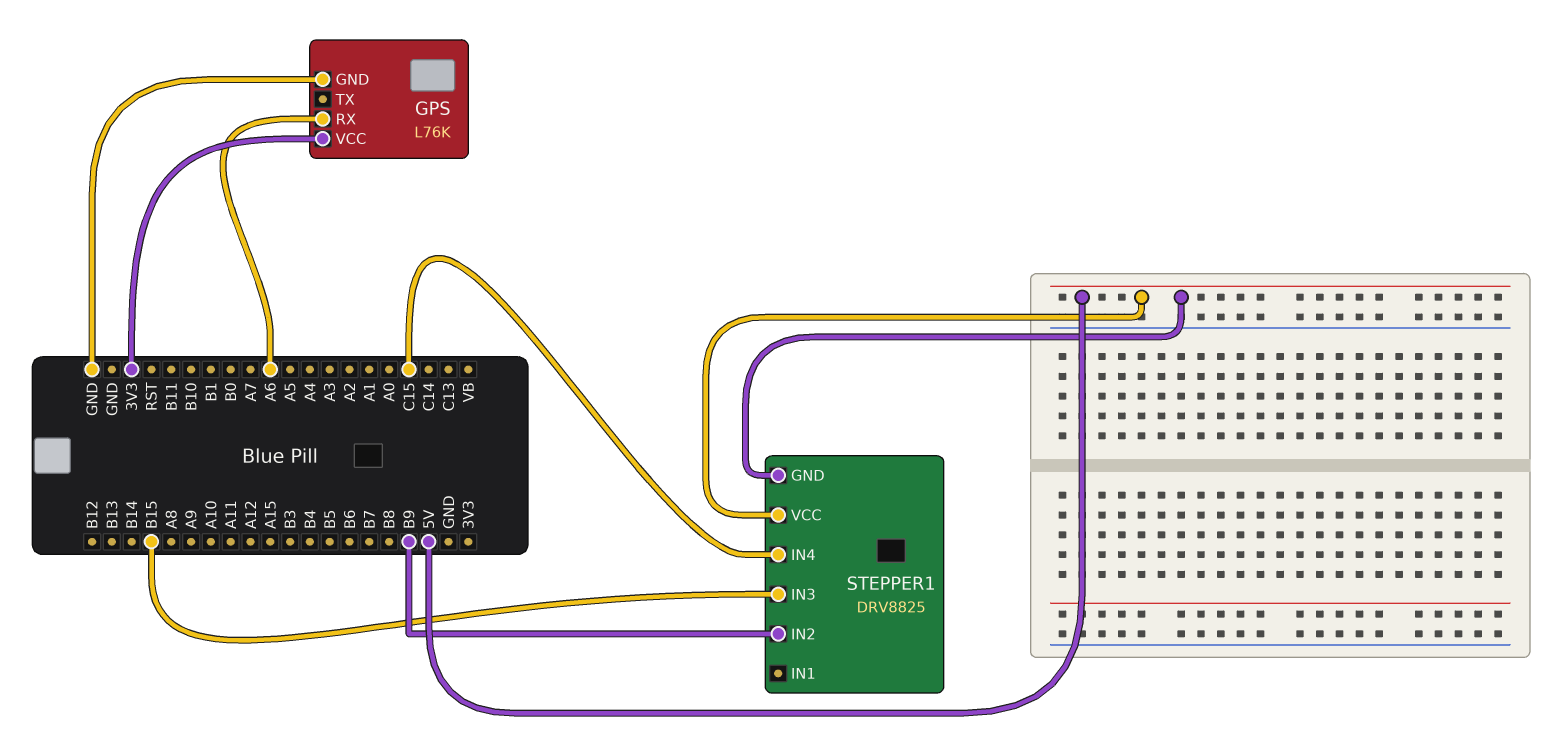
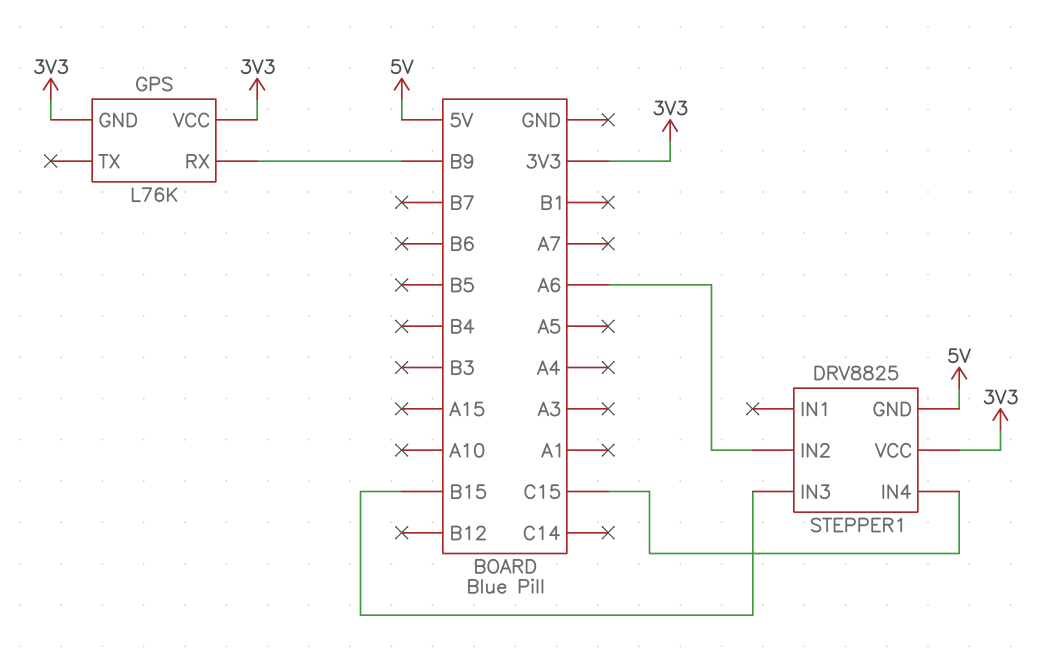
GPS pin GND: GND -> 3V3
GPS pin RX: A6 -> B9
STEPPER1 pin IN2: B9 -> A6
STEPPER1 pin VCC: 5V -> 3V3

